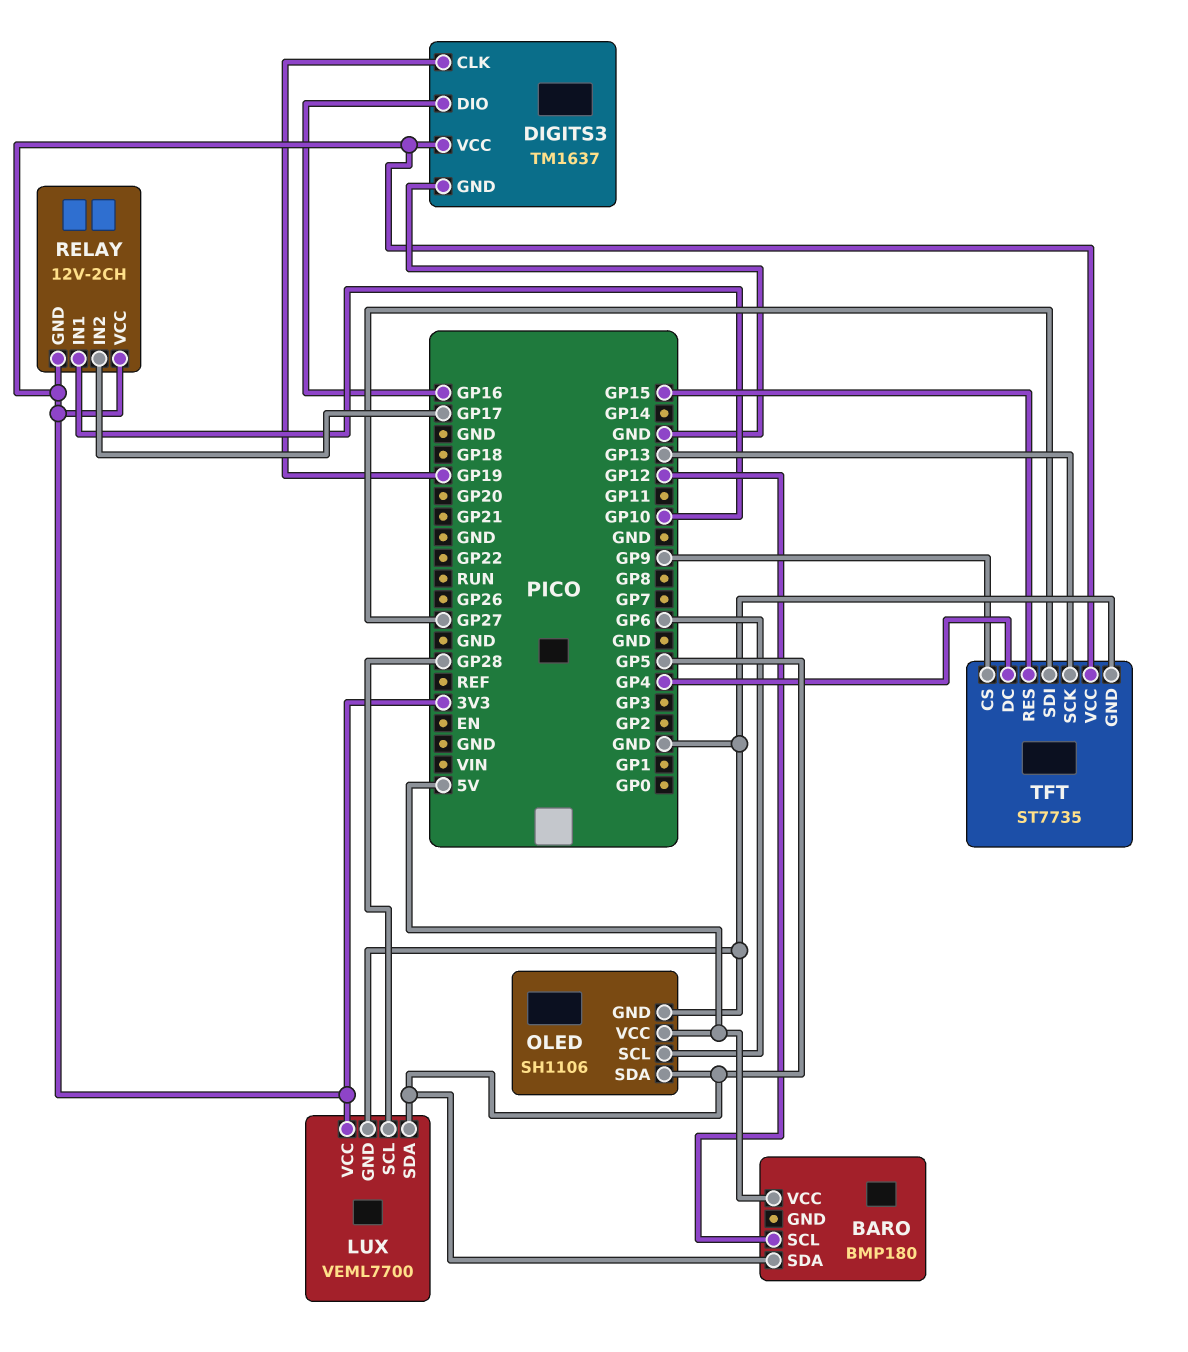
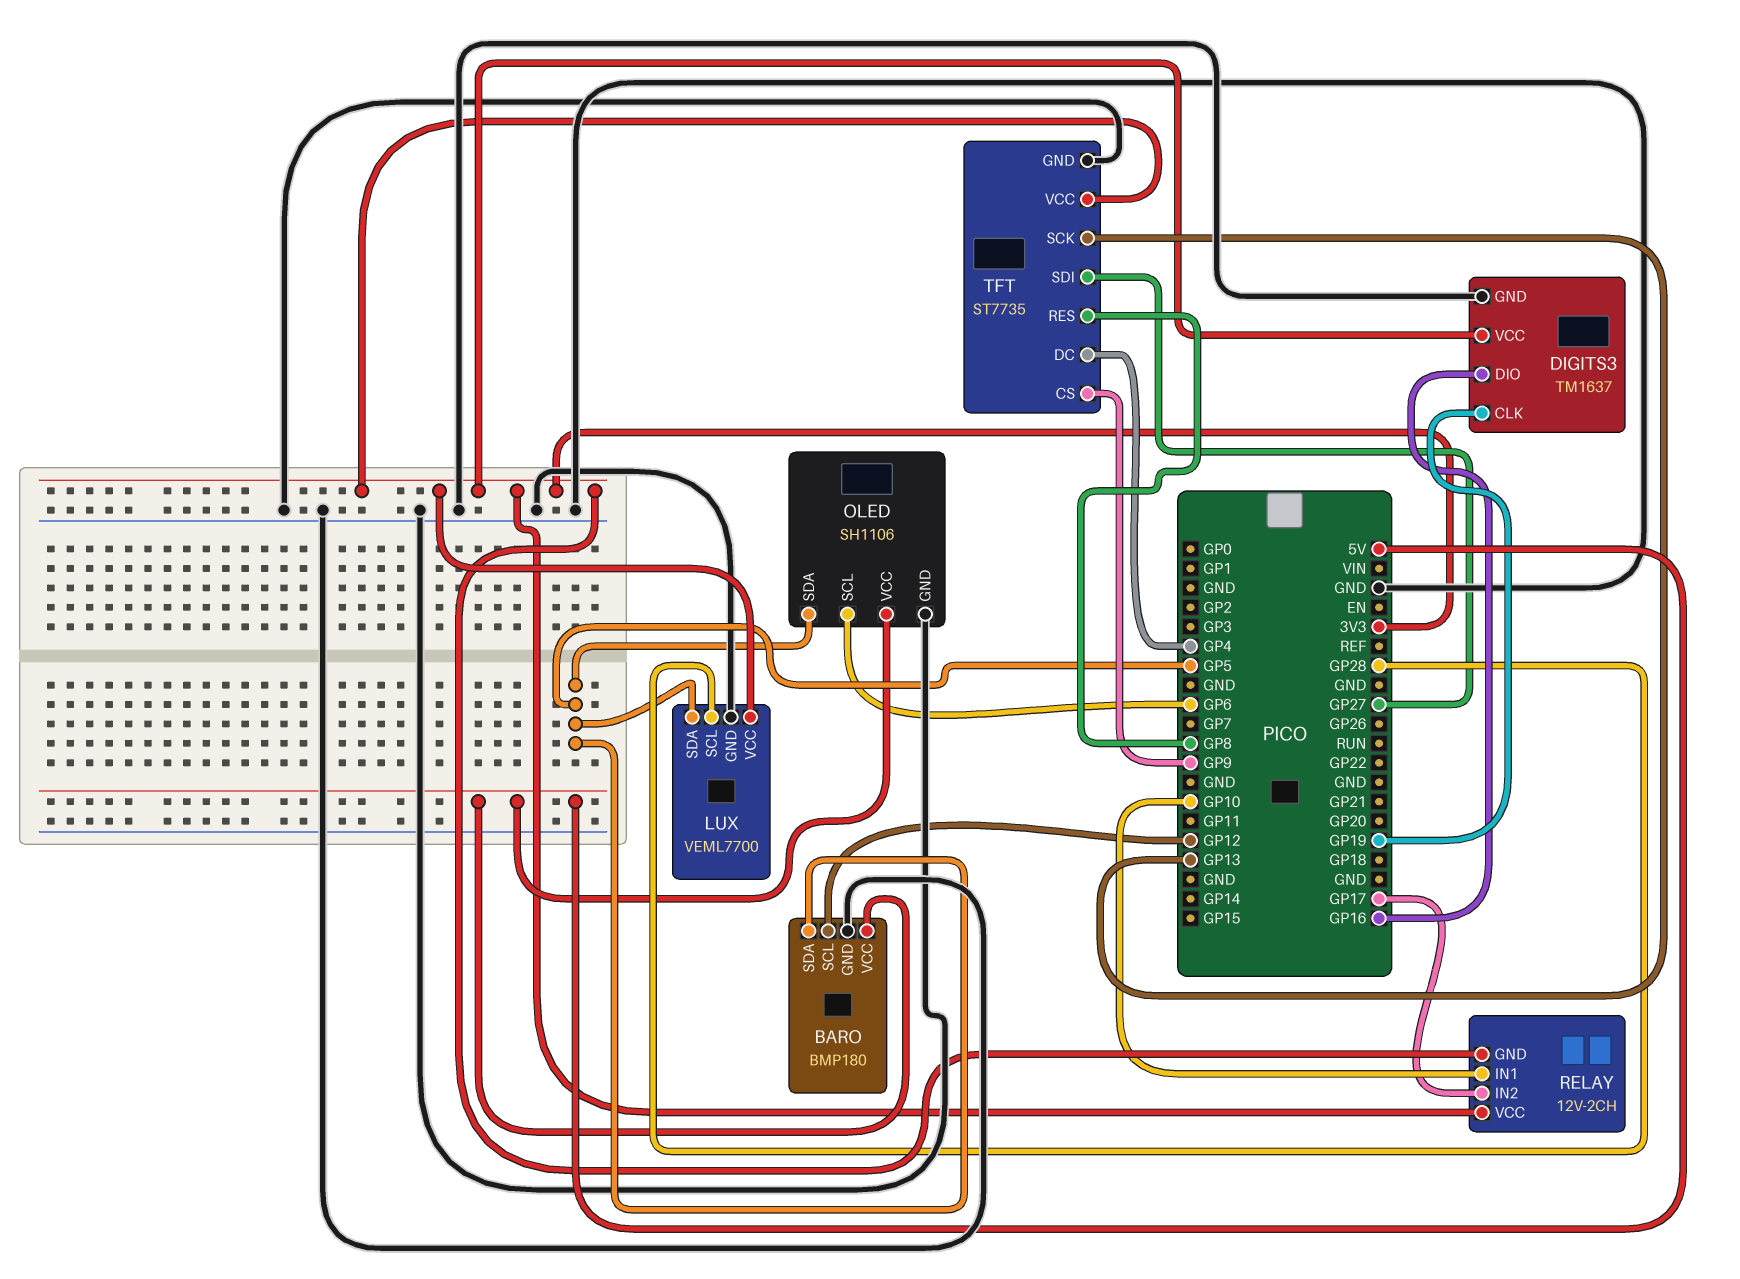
BARO pin GND: none -> GND
TFT pin RES: GP15 -> GP8

